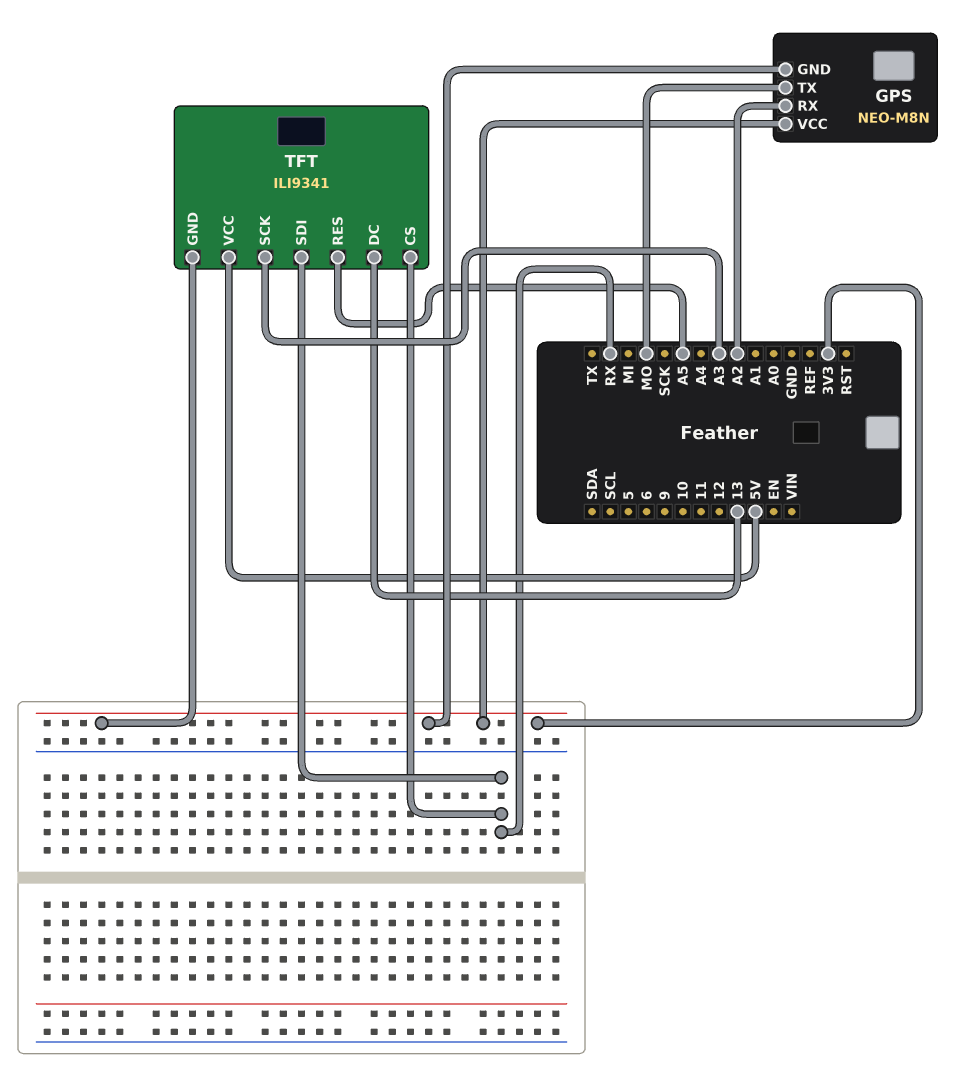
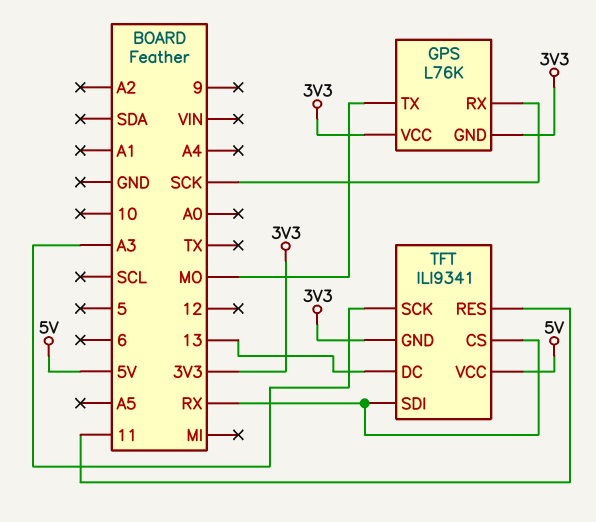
GPS: NEO-M8N -> L76K
GPS pin RX: A2 -> SCK
TFT pin RES: A5 -> 11

